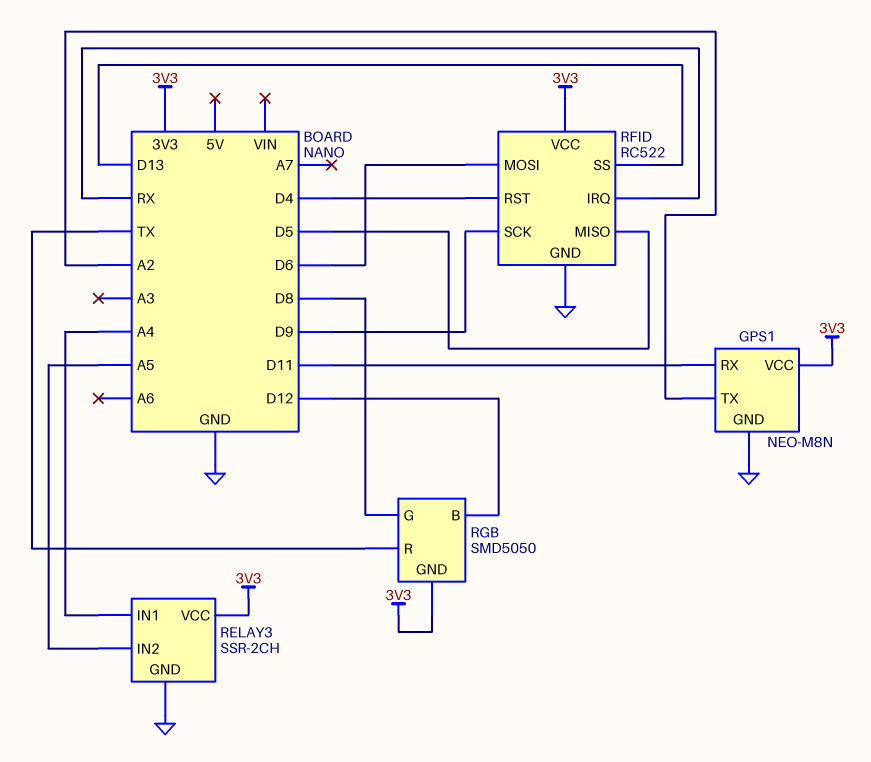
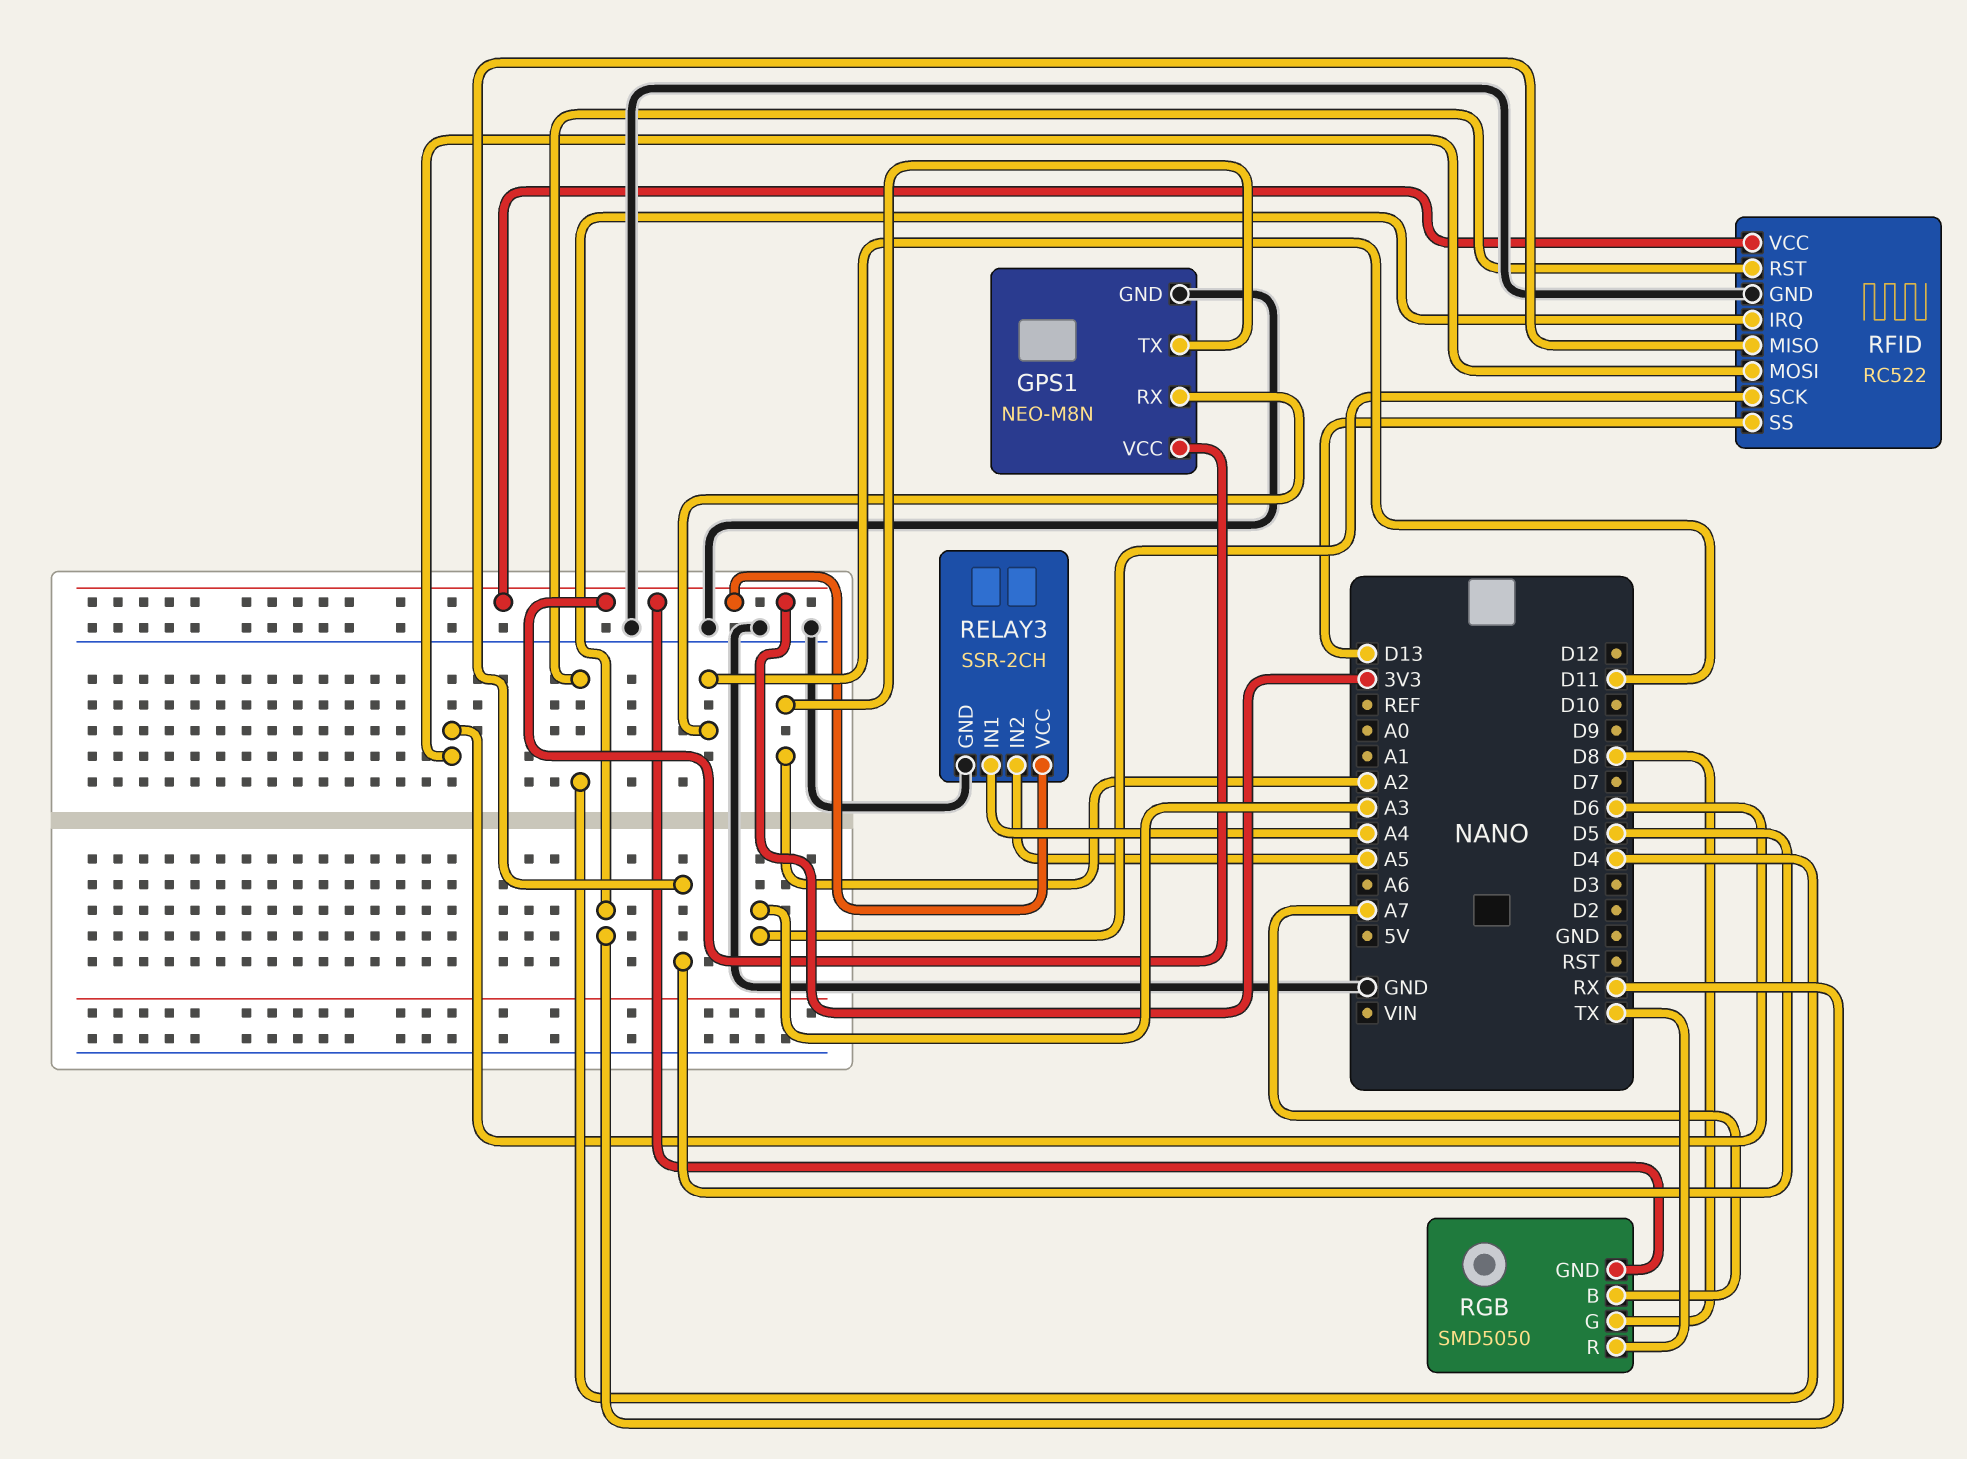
RFID pin SCK: D9 -> A3
RGB pin B: D12 -> A7

